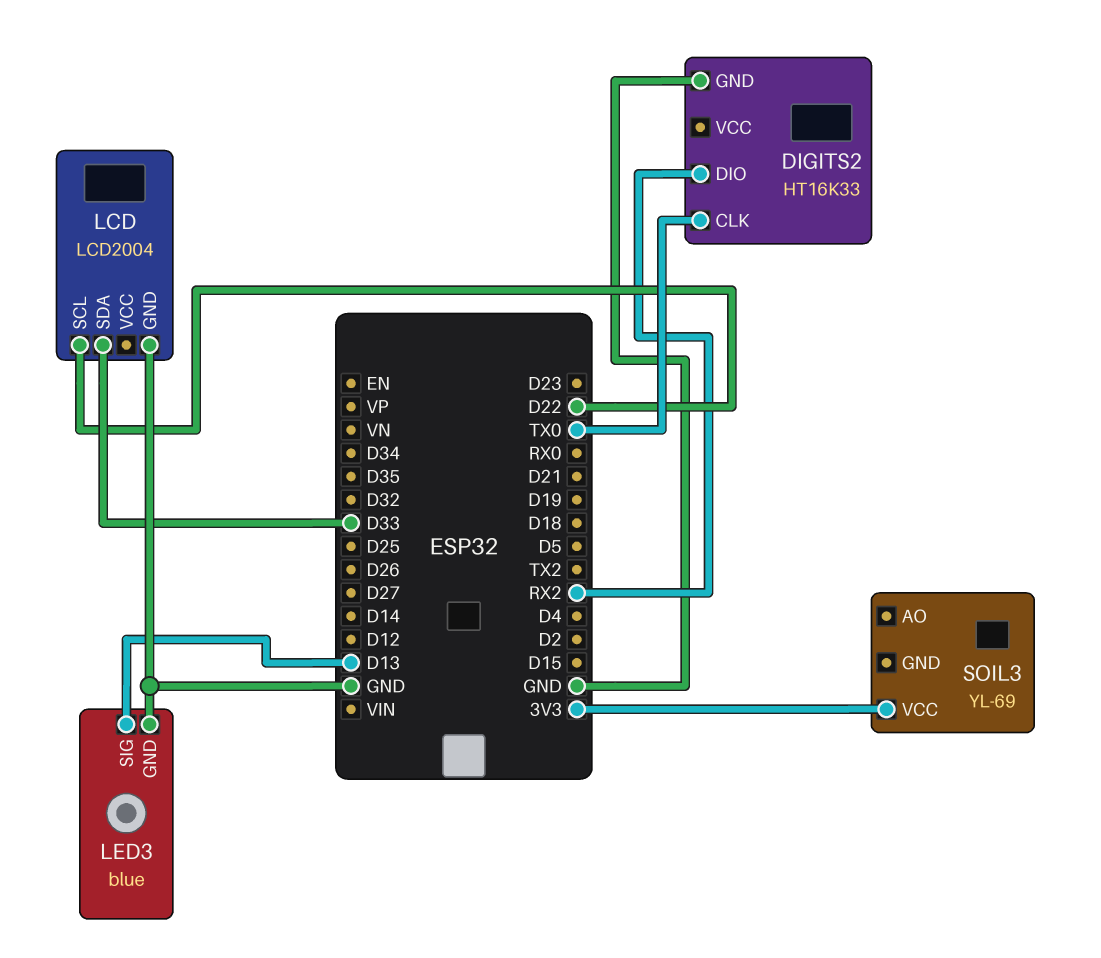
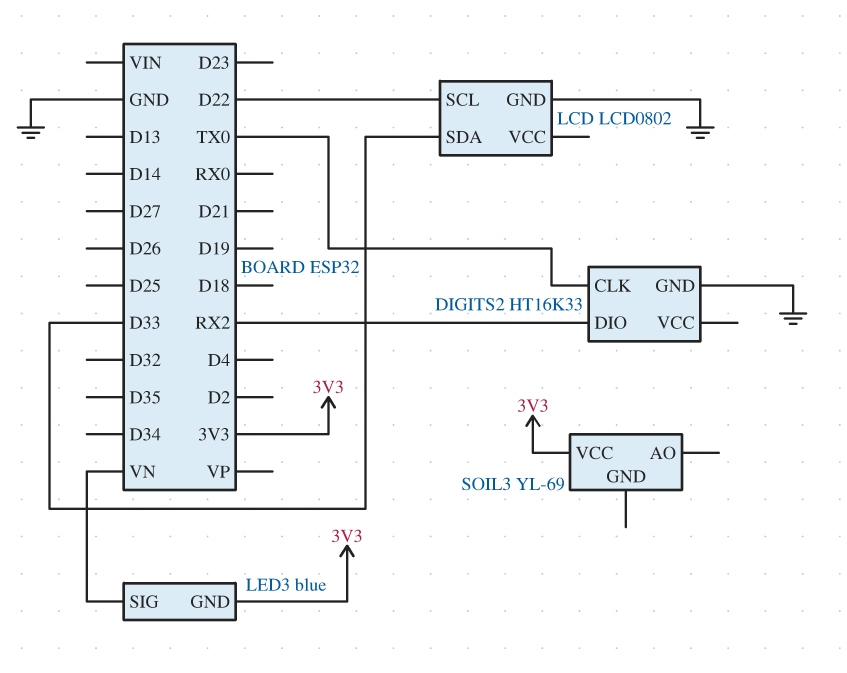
LCD: LCD2004 -> LCD0802
LED3 pin GND: GND -> 3V3
LED3 pin SIG: D13 -> VN

